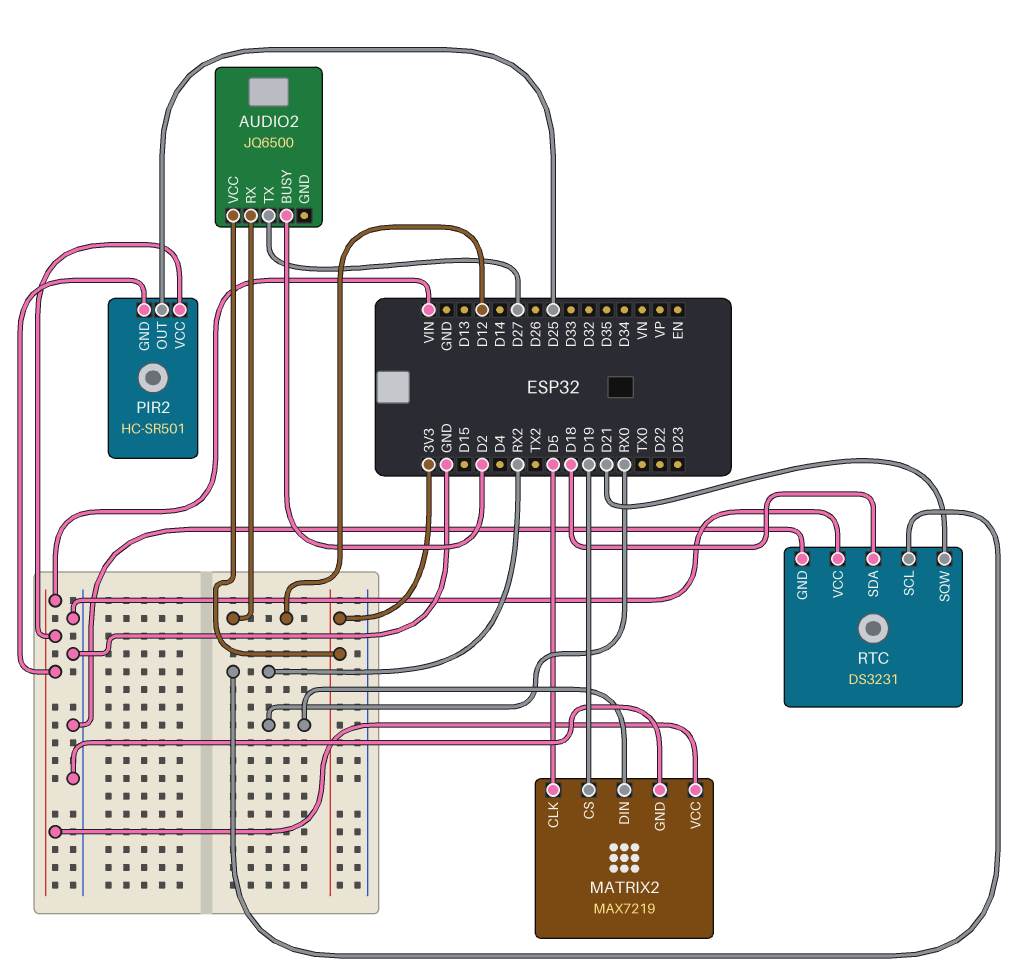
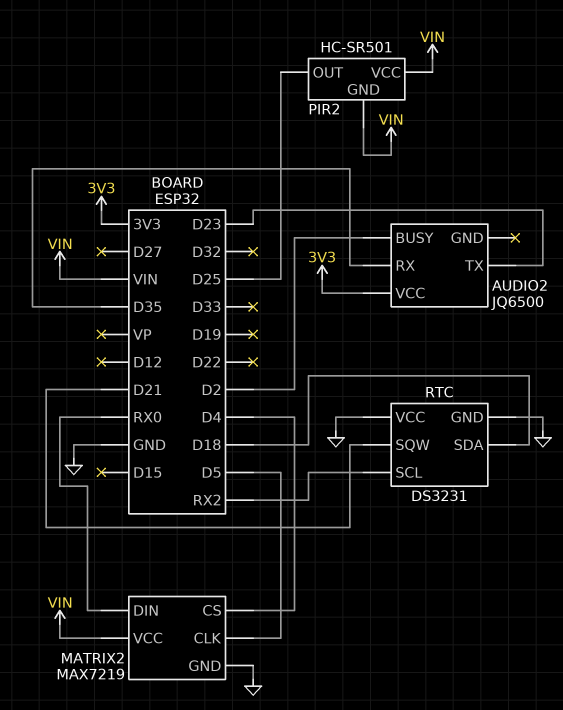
AUDIO2 pin RX: D12 -> D35
AUDIO2 pin TX: D27 -> D23
MATRIX2 pin CS: D19 -> D4

